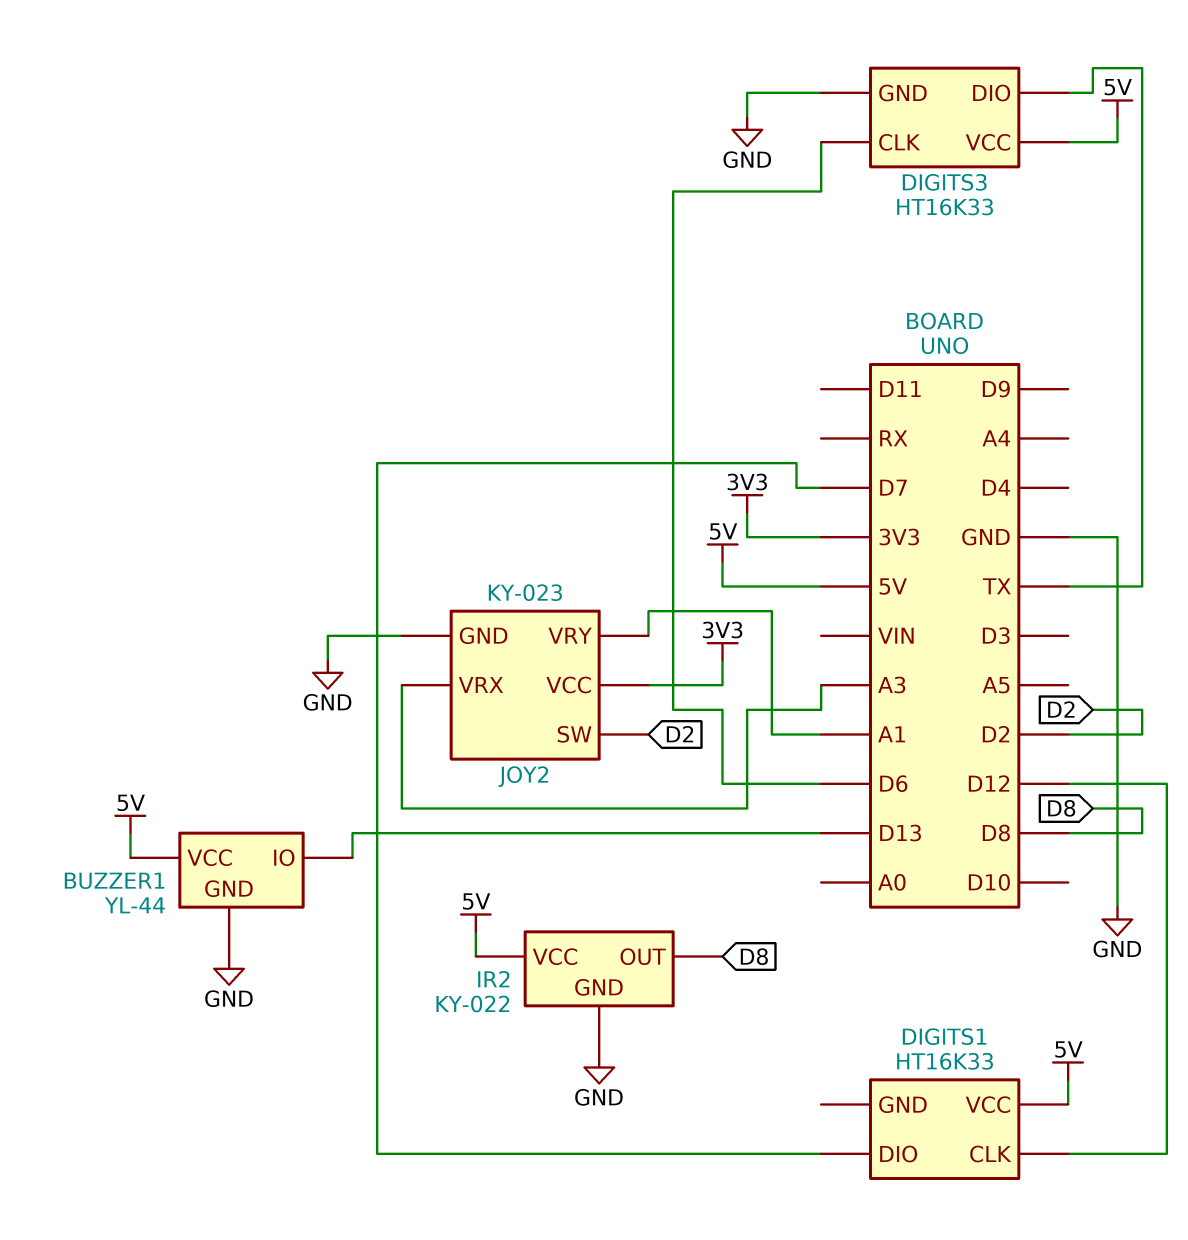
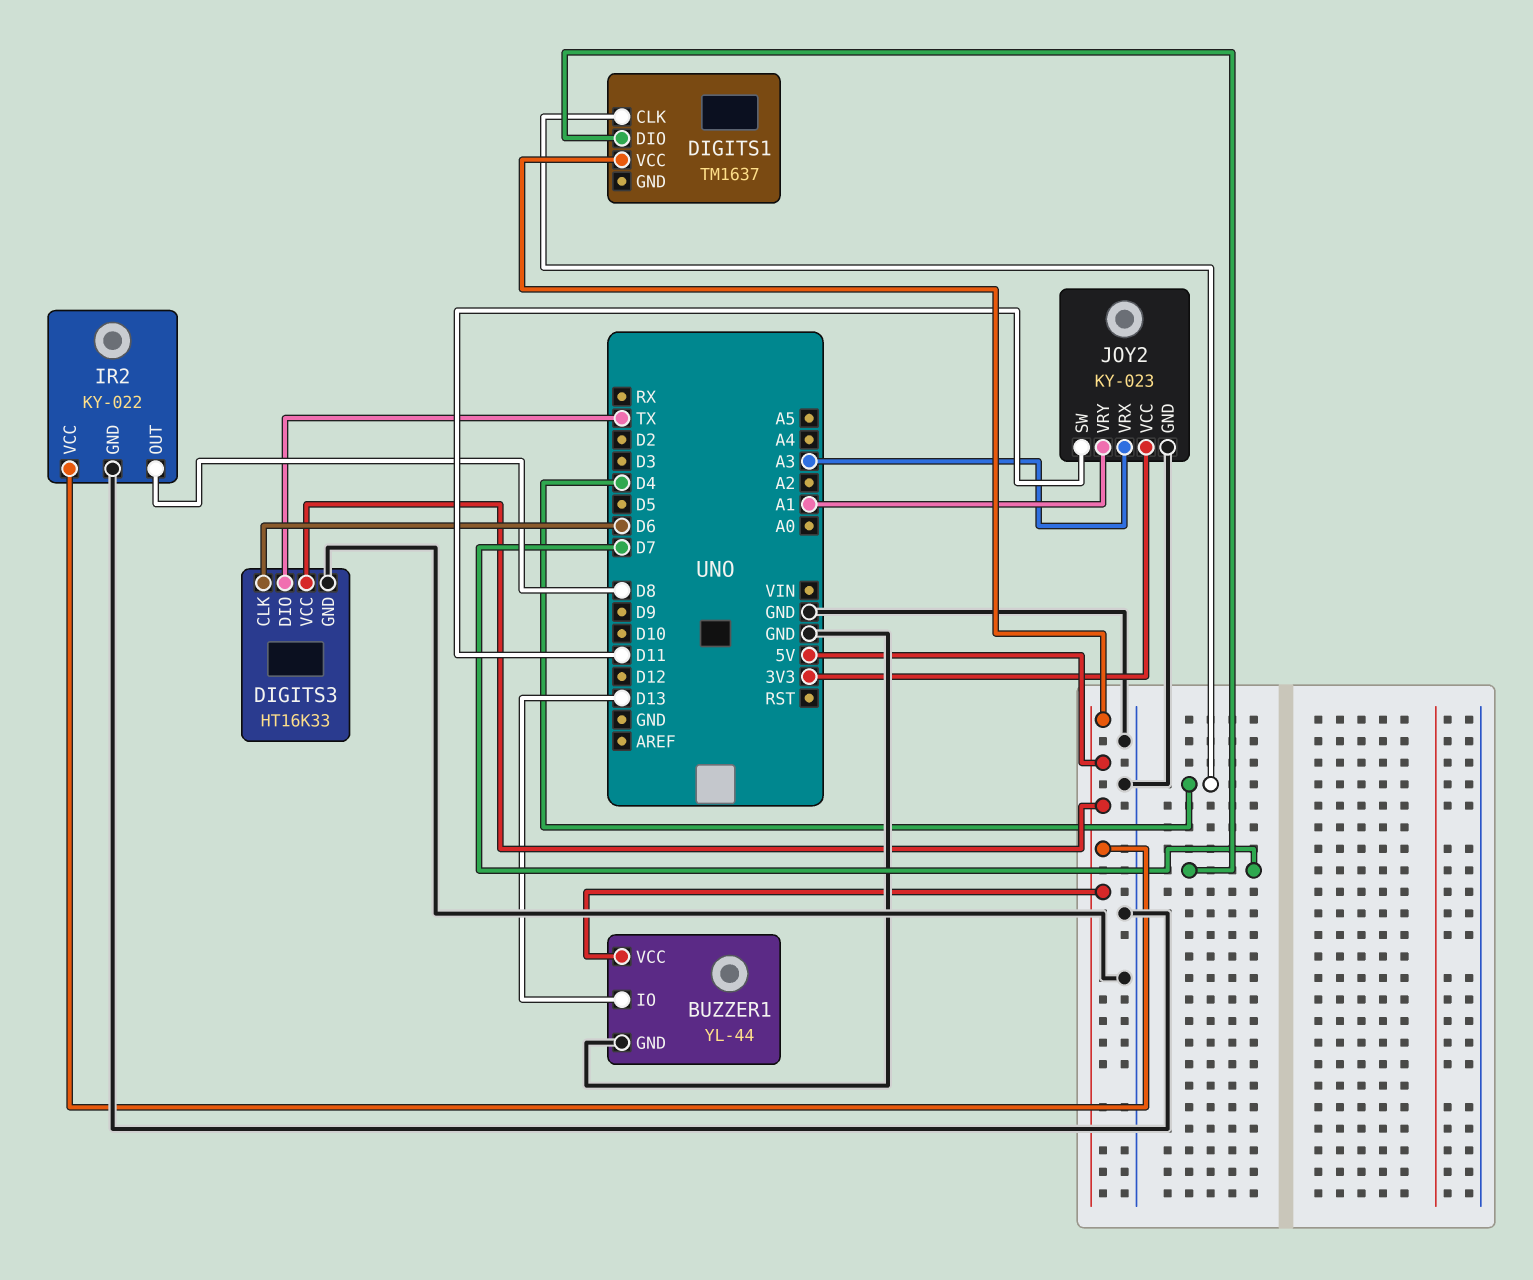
DIGITS1: HT16K33 -> TM1637
DIGITS1 pin CLK: D12 -> D4
JOY2 pin SW: D2 -> D11

